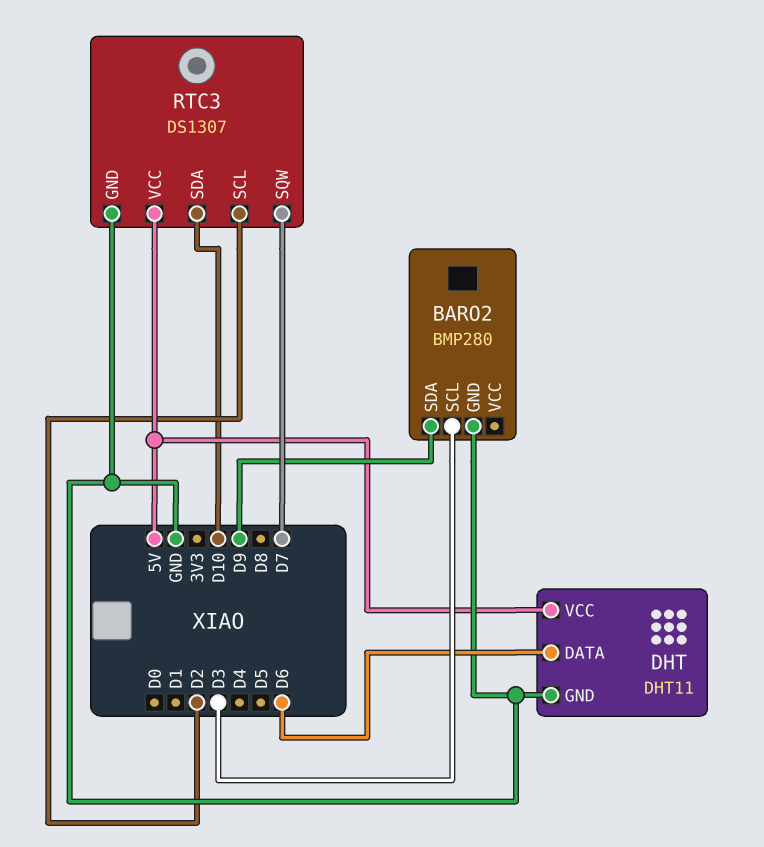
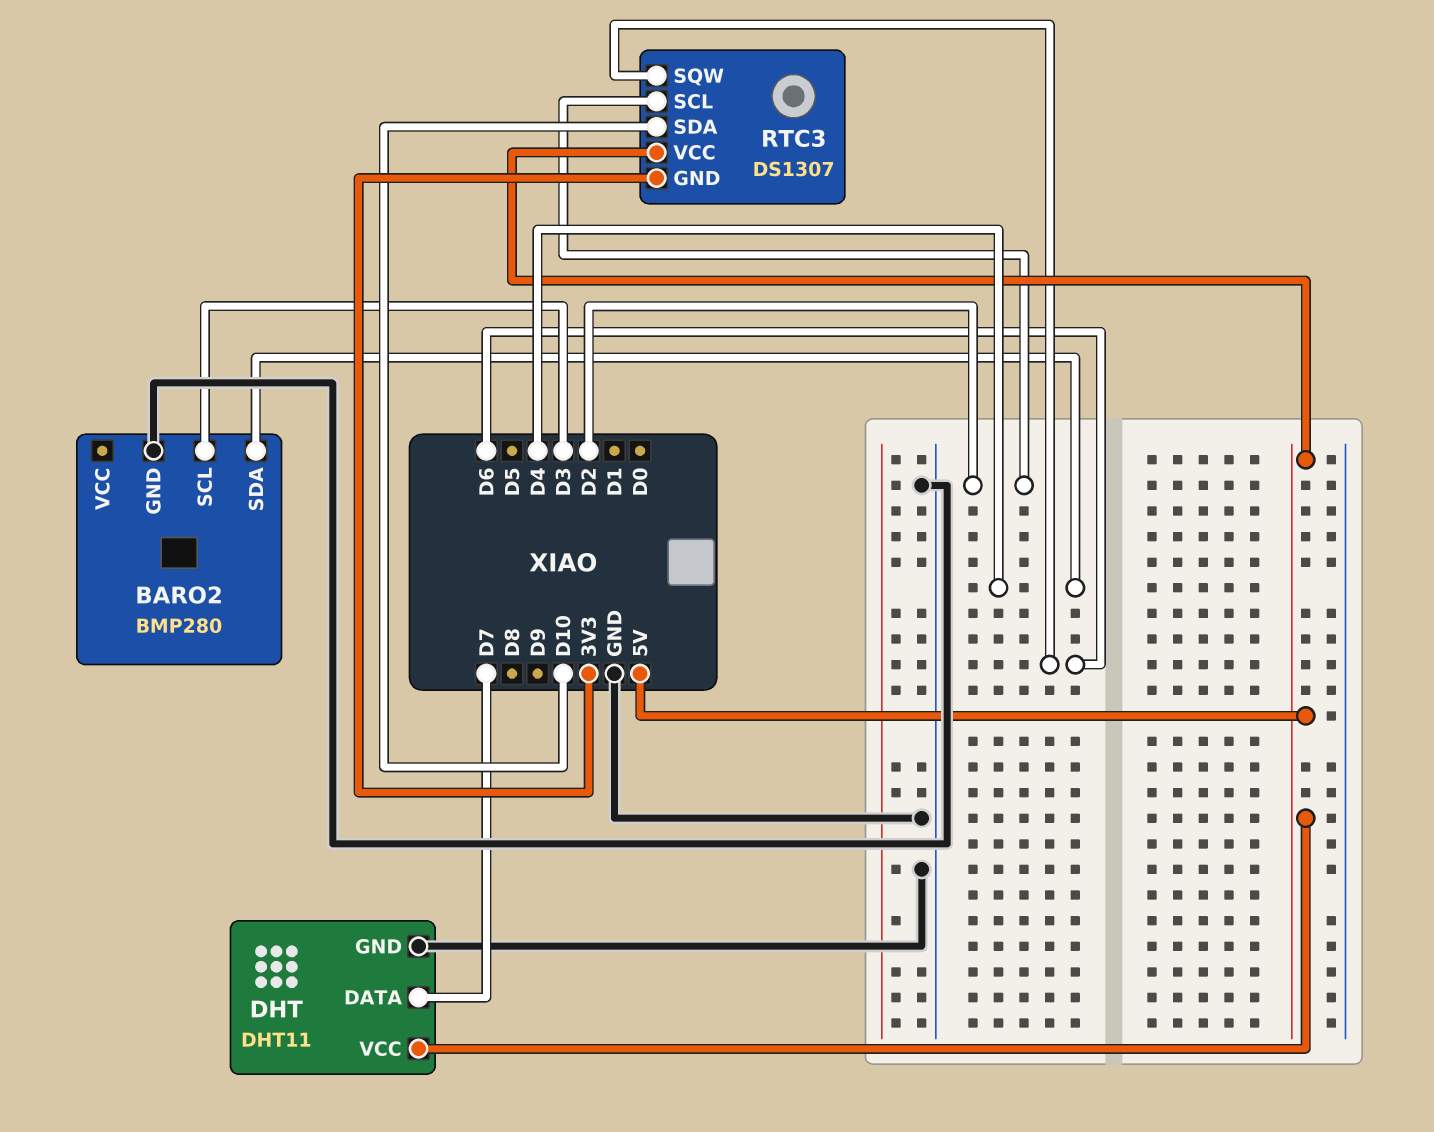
BARO2 pin SDA: D9 -> D4
DHT pin DATA: D6 -> D7
RTC3 pin GND: GND -> 3V3
RTC3 pin SQW: D7 -> D6

